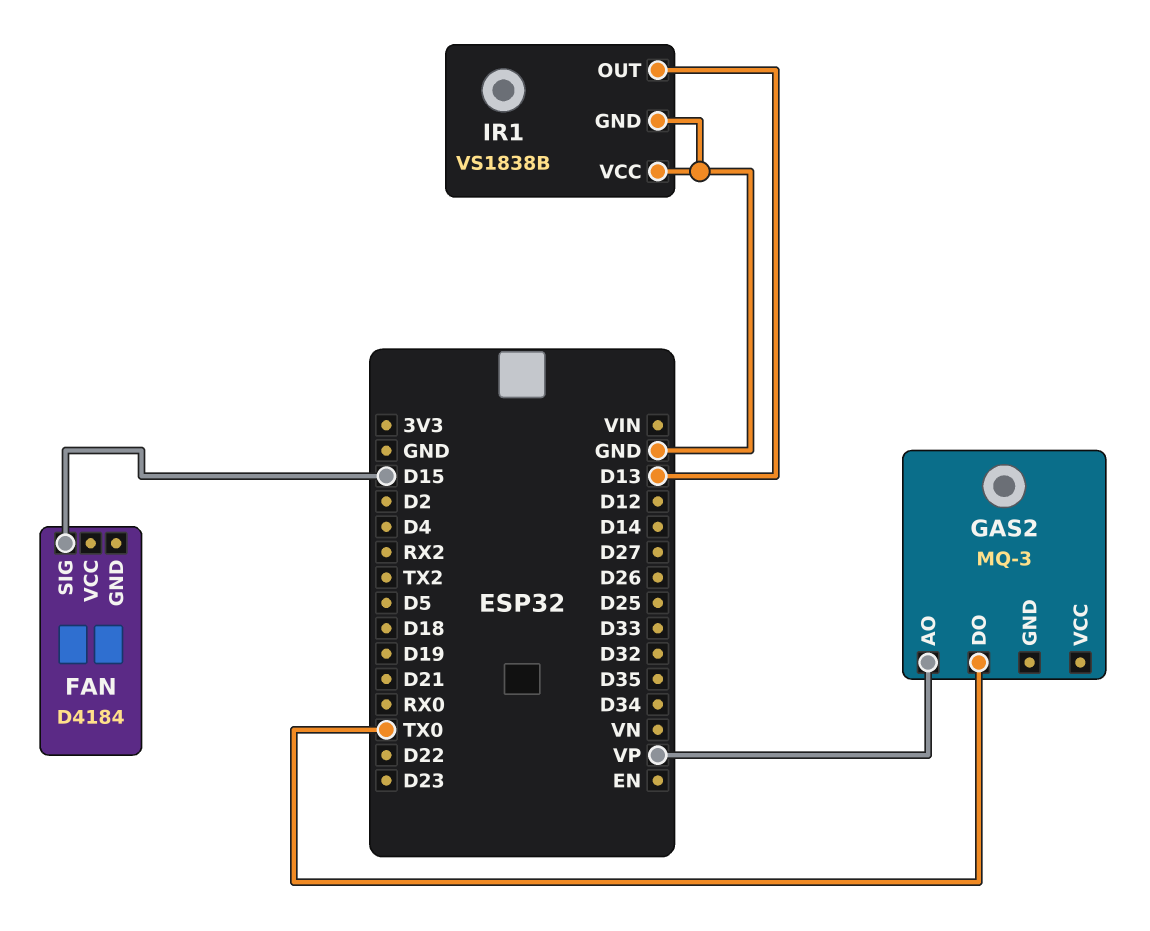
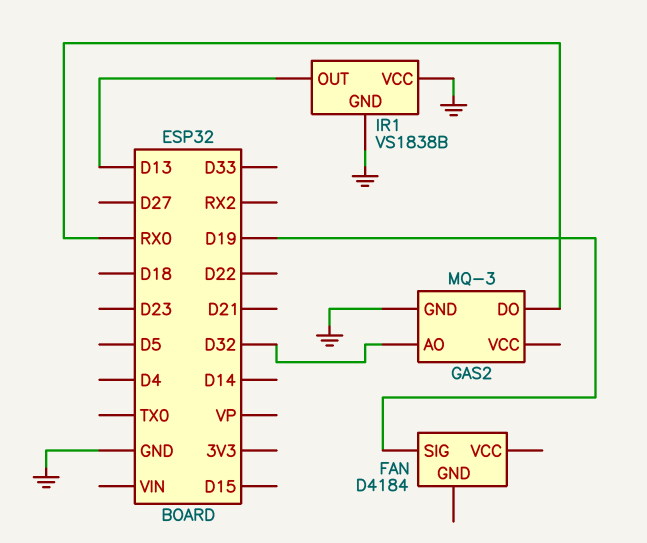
FAN pin SIG: D15 -> D19
GAS2 pin AO: VP -> D32
GAS2 pin DO: TX0 -> RX0
GAS2 pin GND: none -> GND

